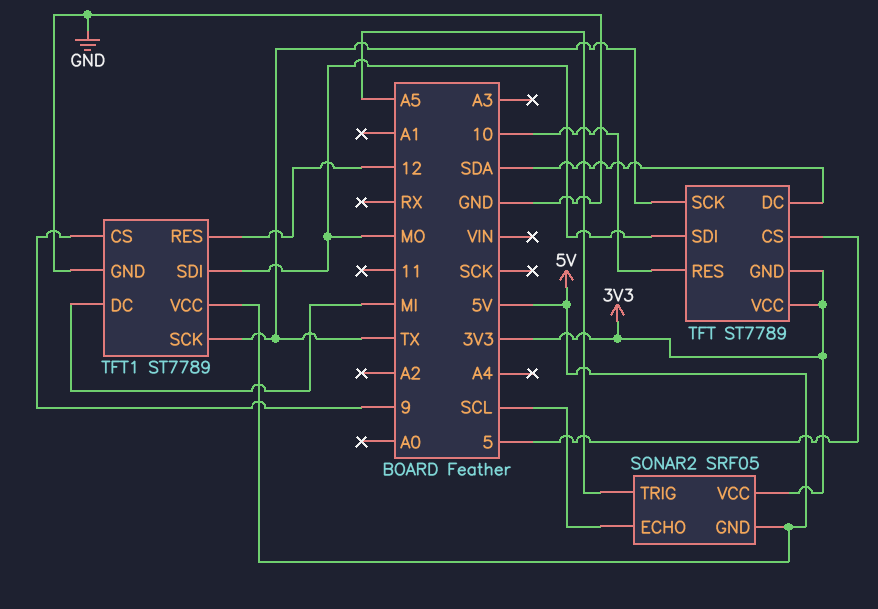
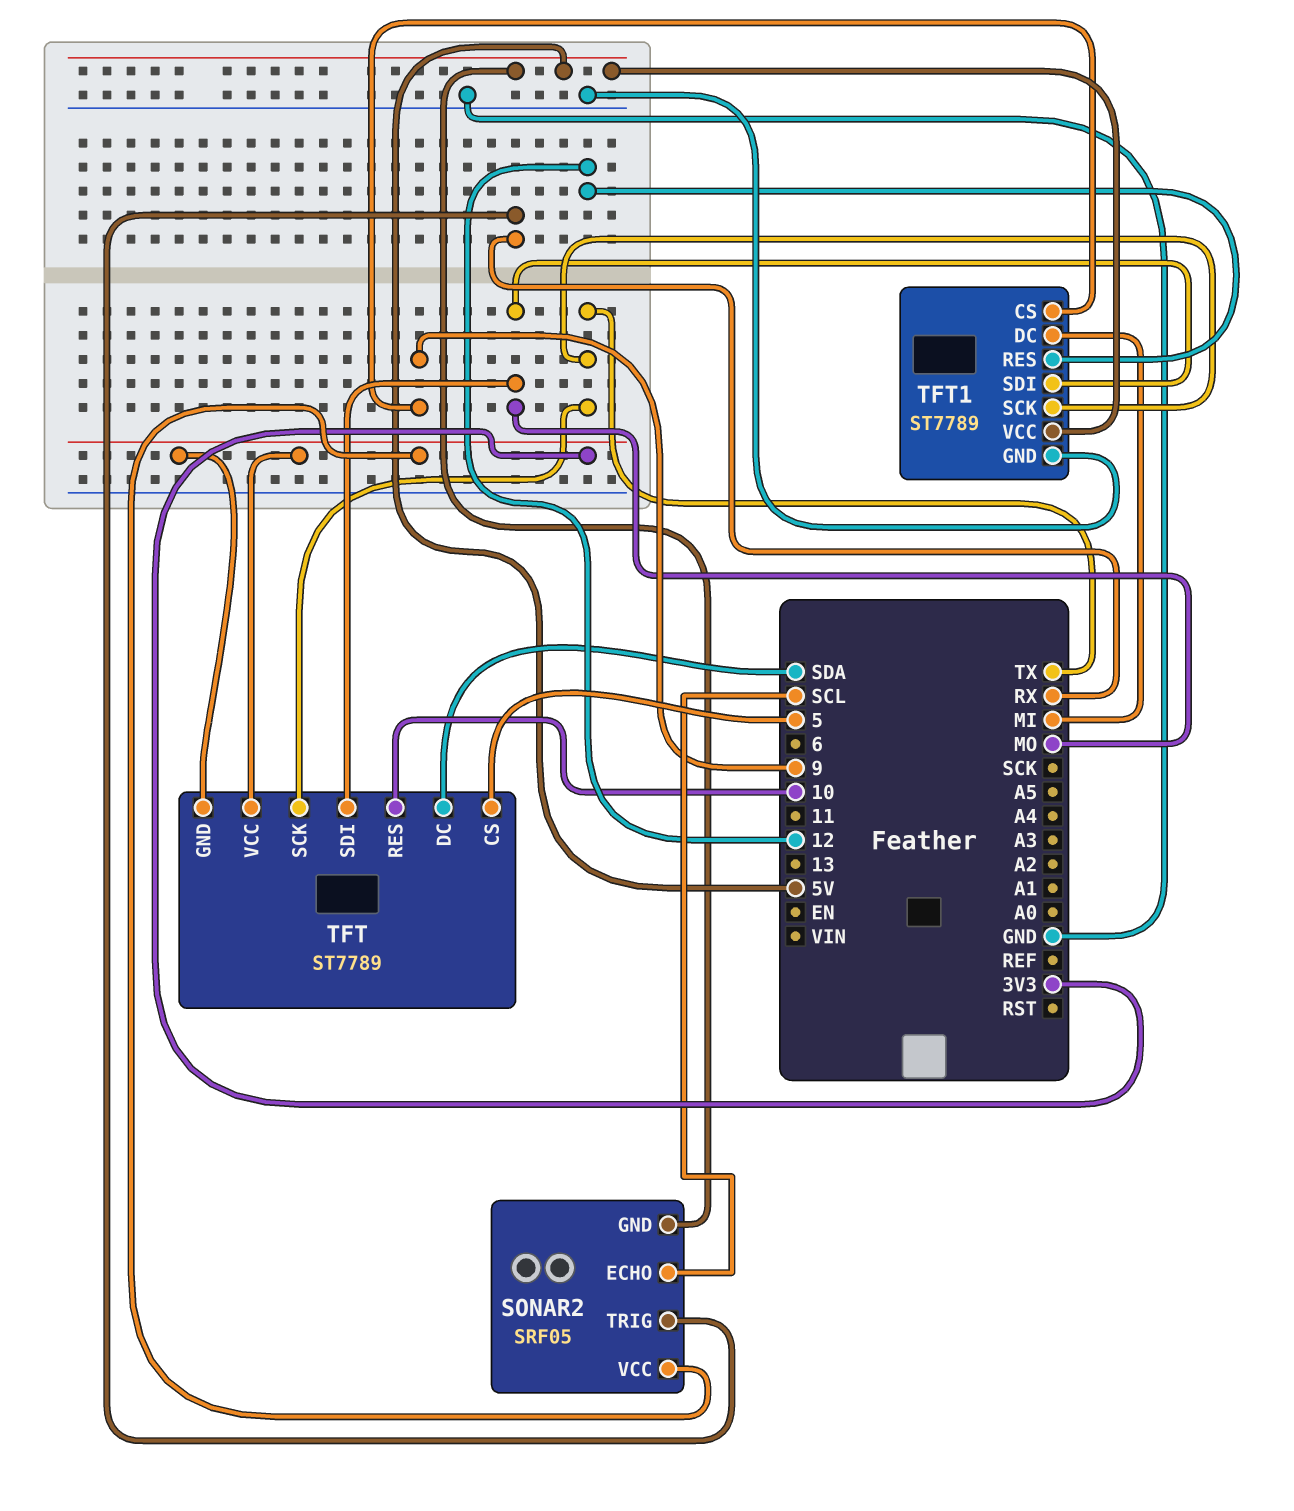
SONAR2 pin TRIG: A5 -> RX

